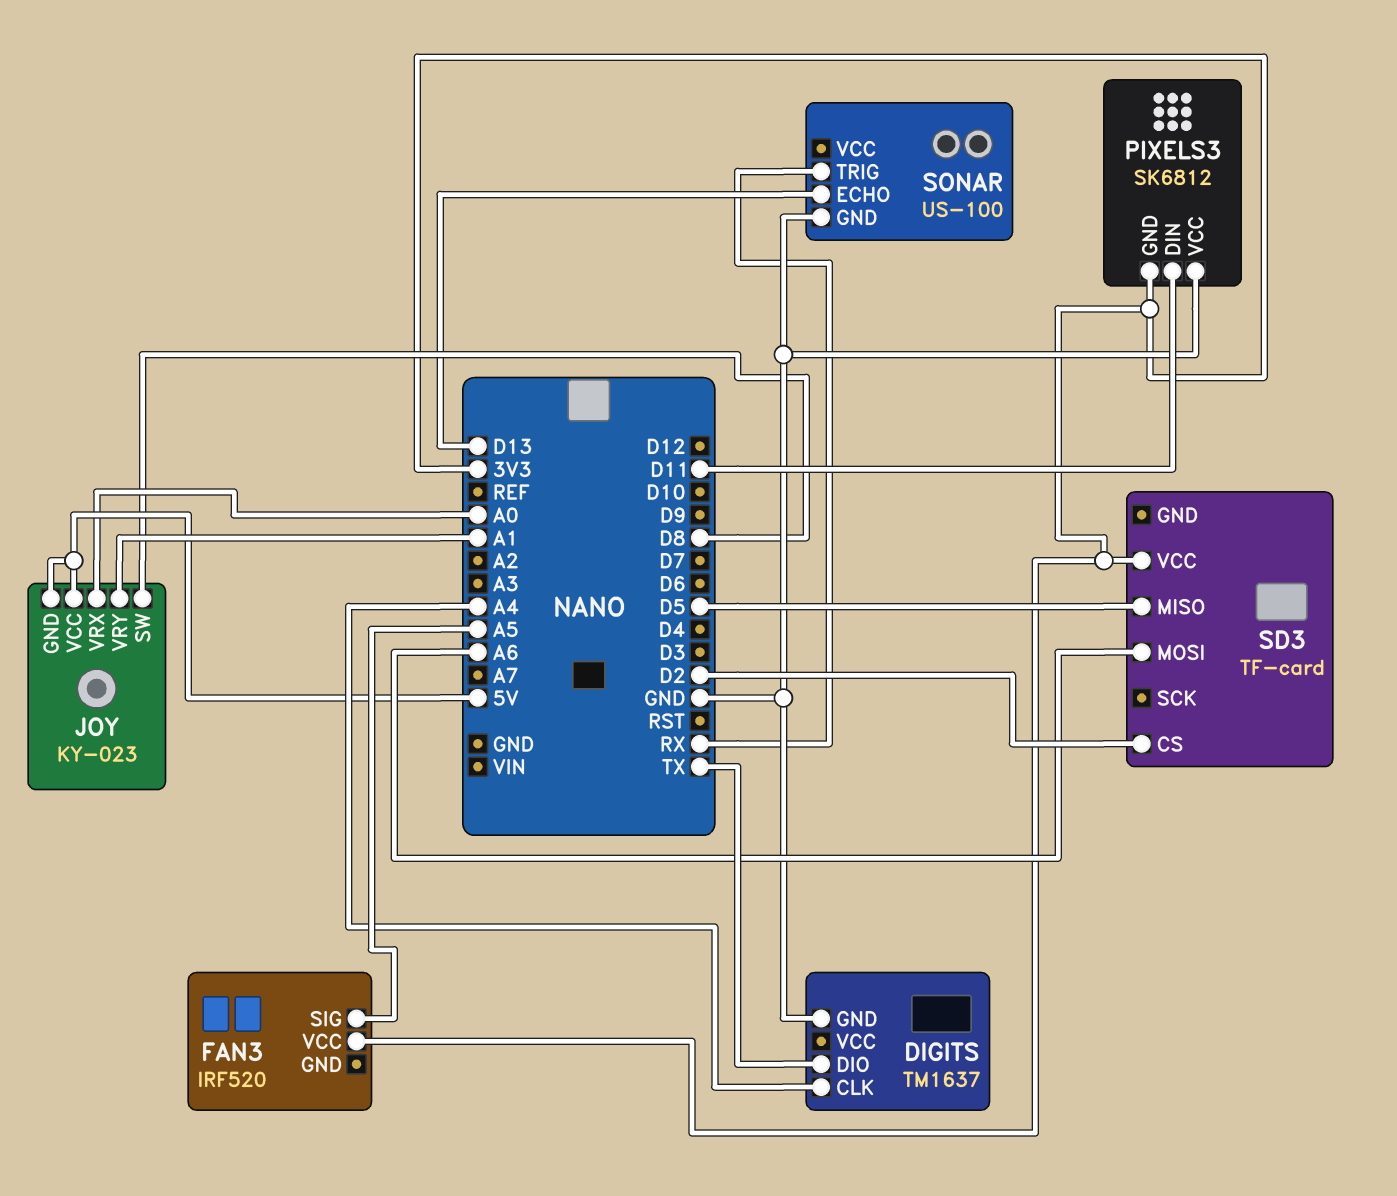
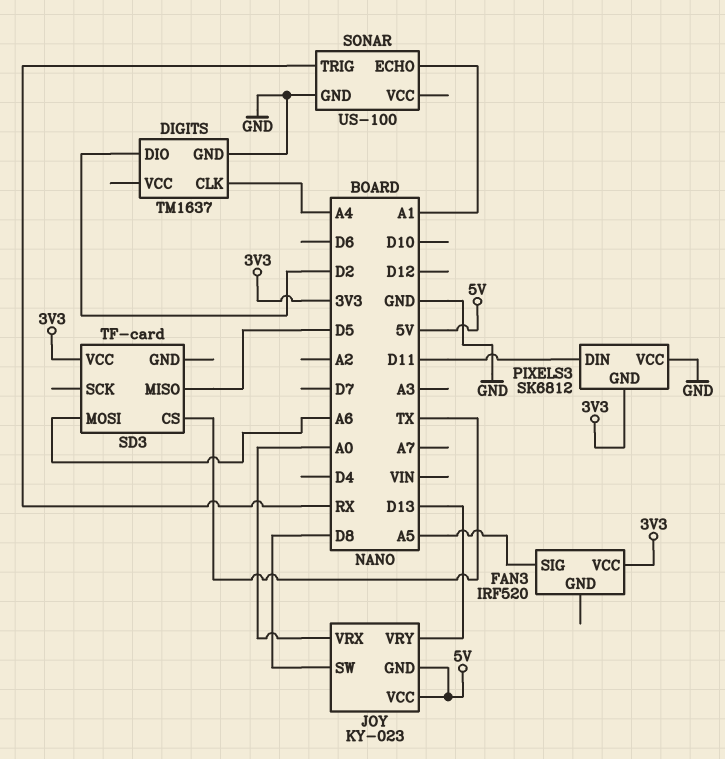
DIGITS pin DIO: TX -> D2
JOY pin VRY: A1 -> D13
SD3 pin CS: D2 -> TX
SONAR pin ECHO: D13 -> A1

